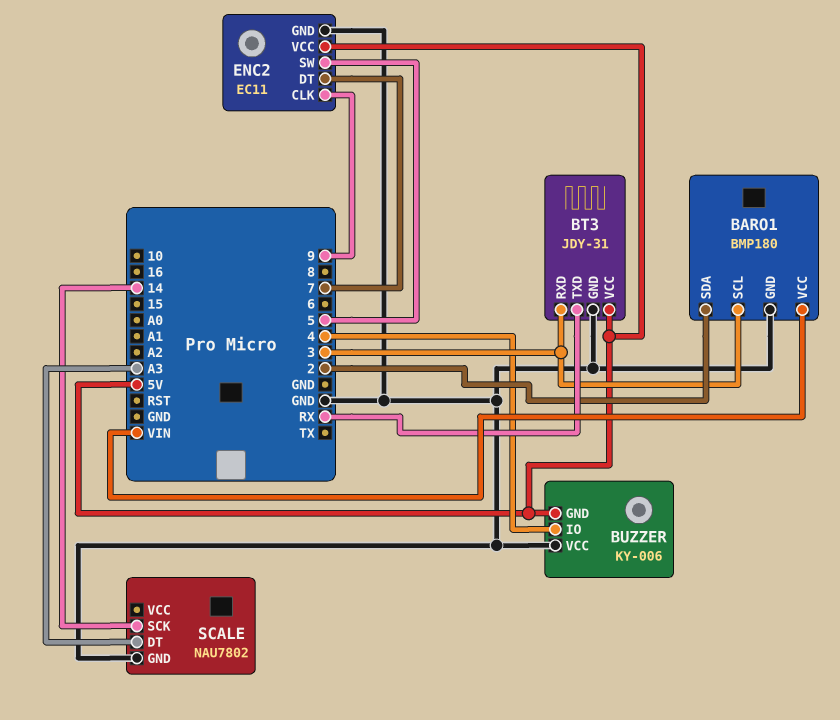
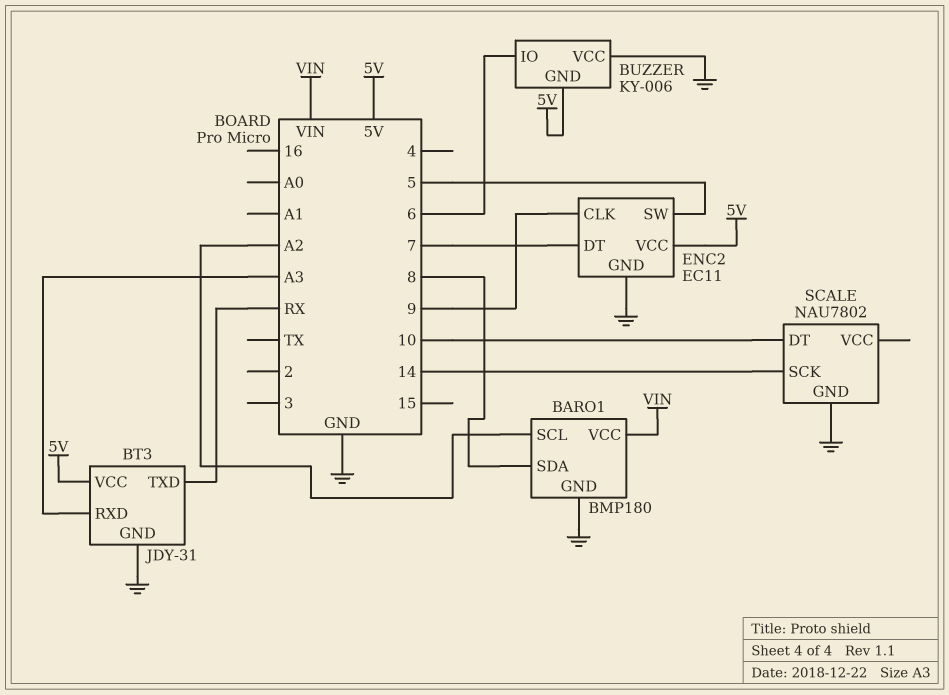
BARO1 pin SCL: 3 -> A2
BARO1 pin SDA: 2 -> 8
BT3 pin RXD: 3 -> A3
BUZZER pin IO: 4 -> 6
SCALE pin DT: A3 -> 10

